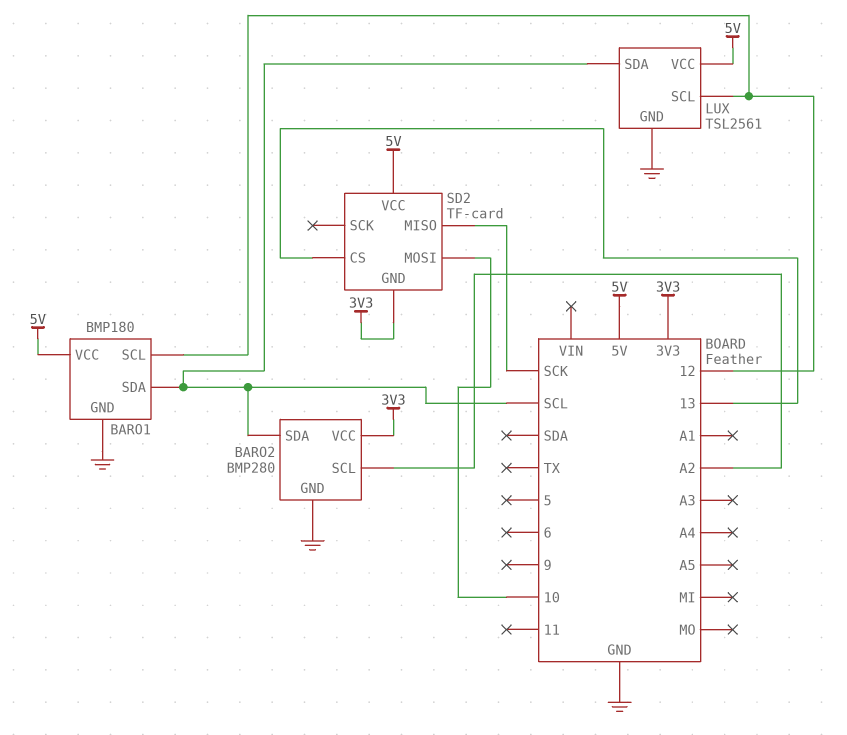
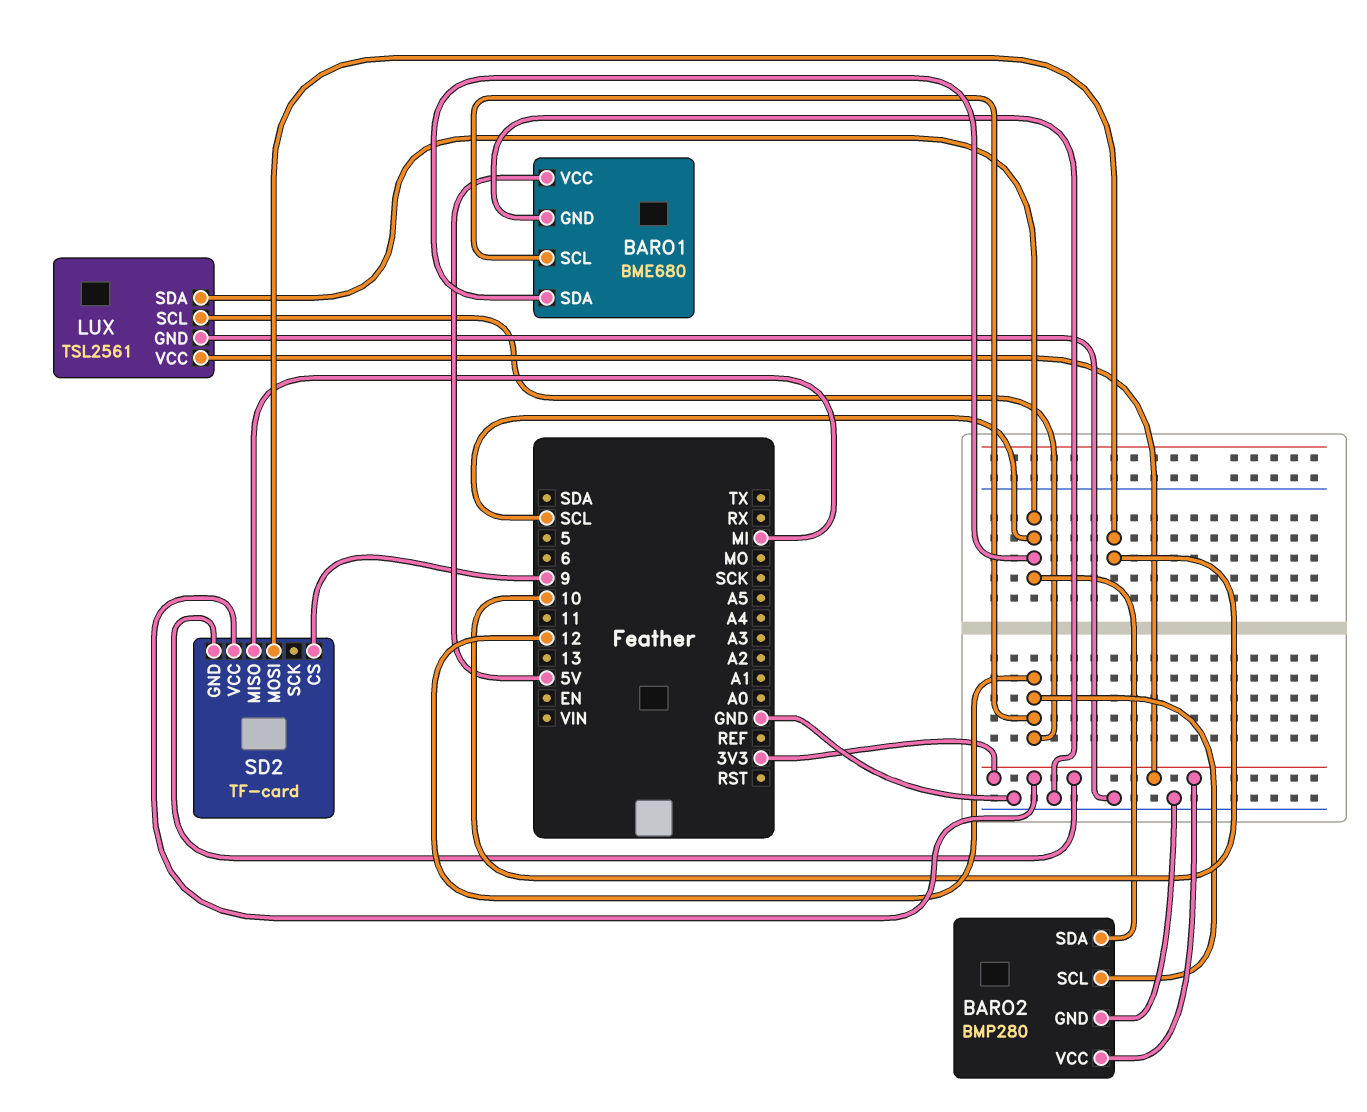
BARO1: BMP180 -> BME680
BARO2 pin SCL: A2 -> 12
LUX pin VCC: 5V -> 3V3
SD2 pin CS: 13 -> 9
SD2 pin MISO: SCK -> MI
SD2 pin VCC: 5V -> 3V3

